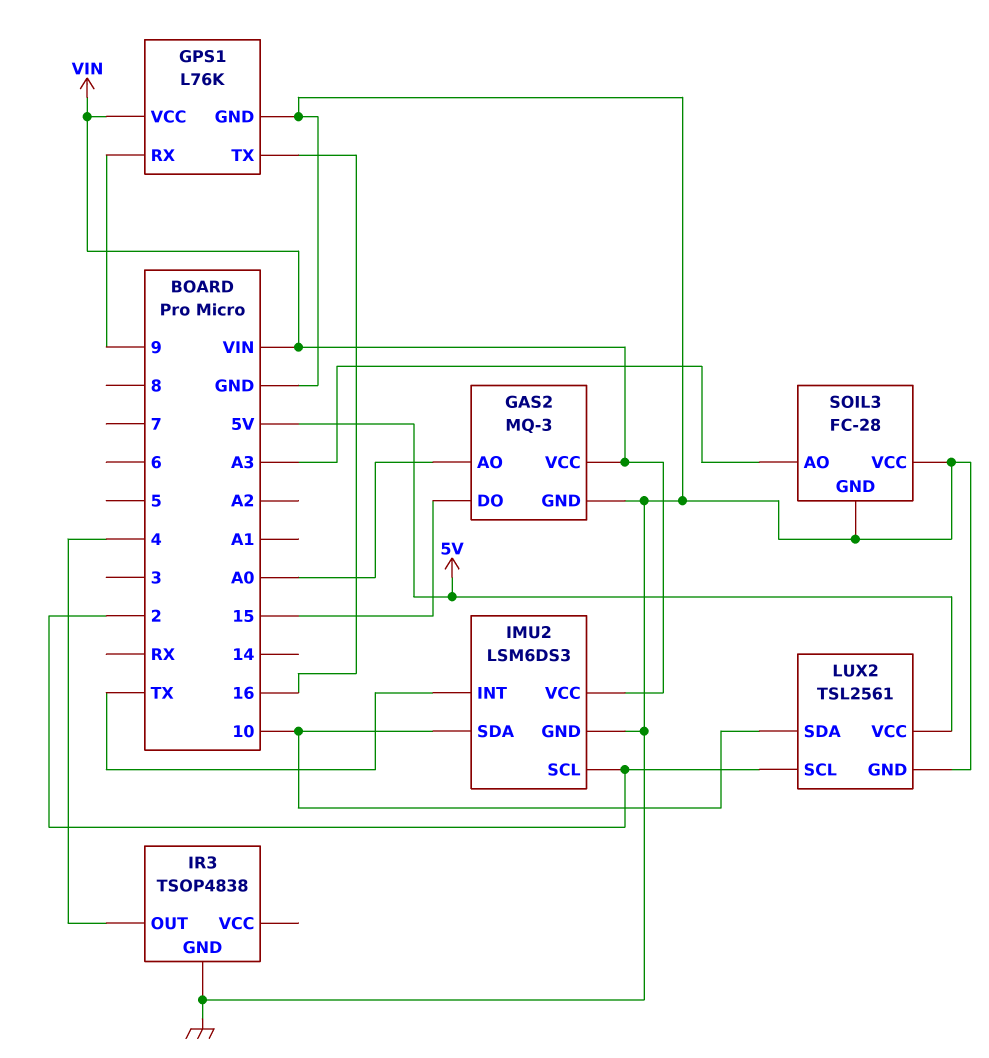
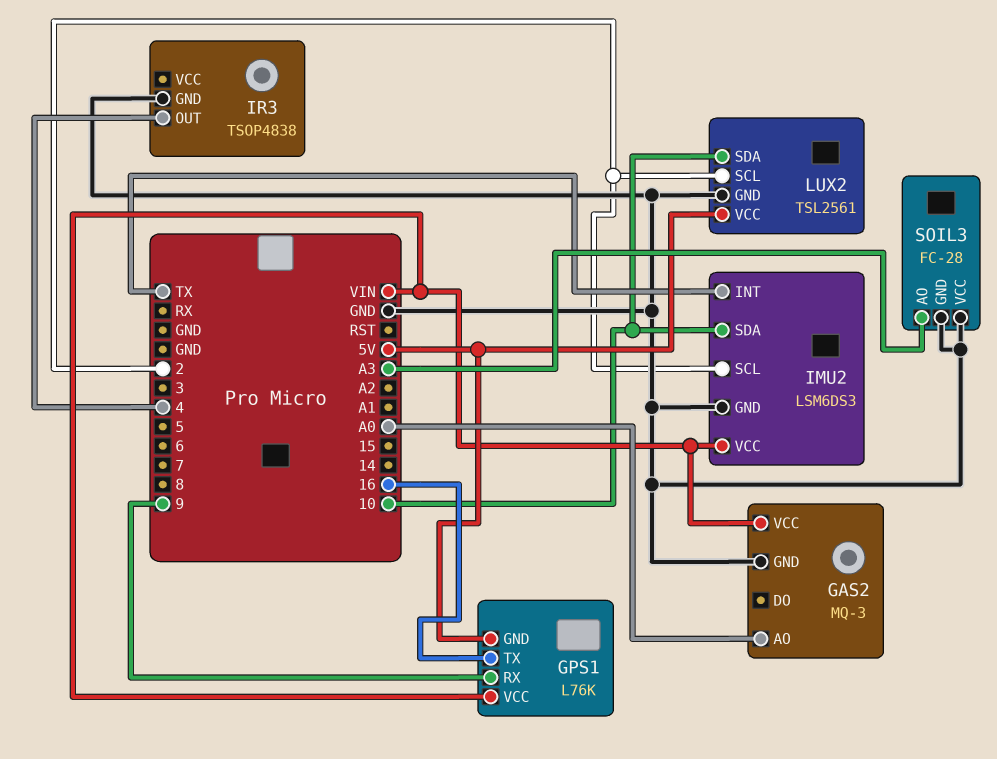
GAS2 pin DO: 15 -> none
GPS1 pin GND: GND -> 5V

